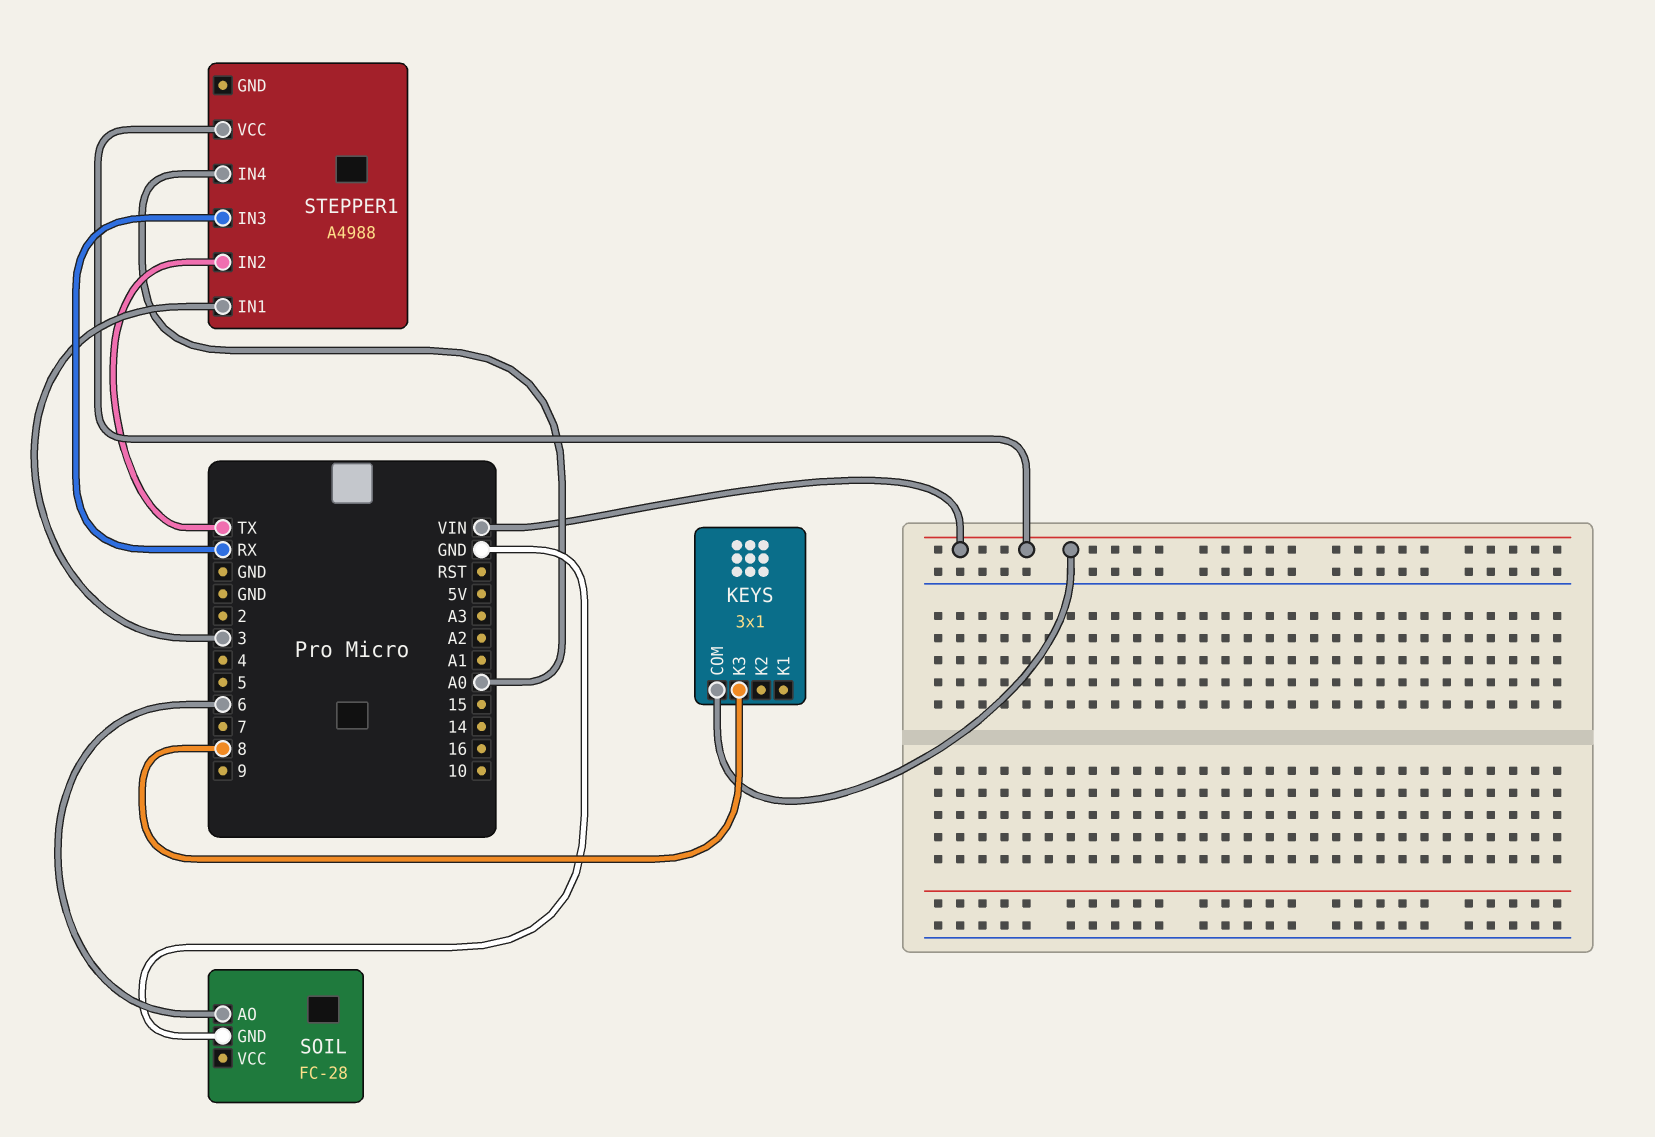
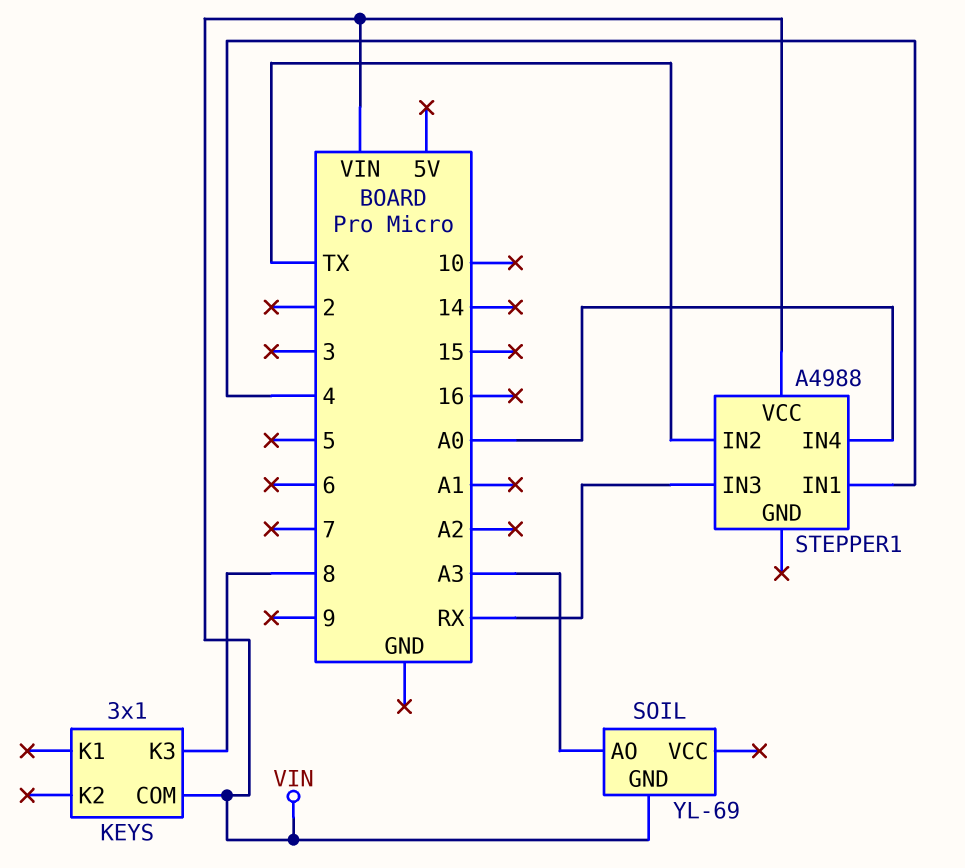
SOIL: FC-28 -> YL-69
SOIL pin AO: 6 -> A3
SOIL pin GND: GND -> VIN
STEPPER1 pin IN1: 3 -> 4

